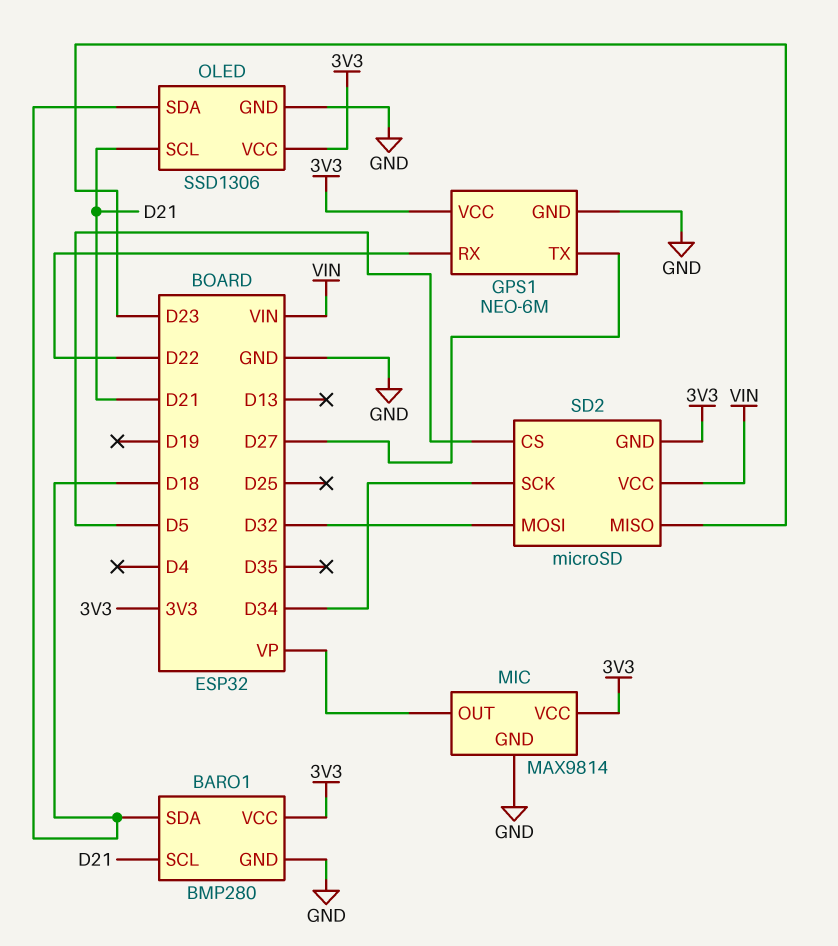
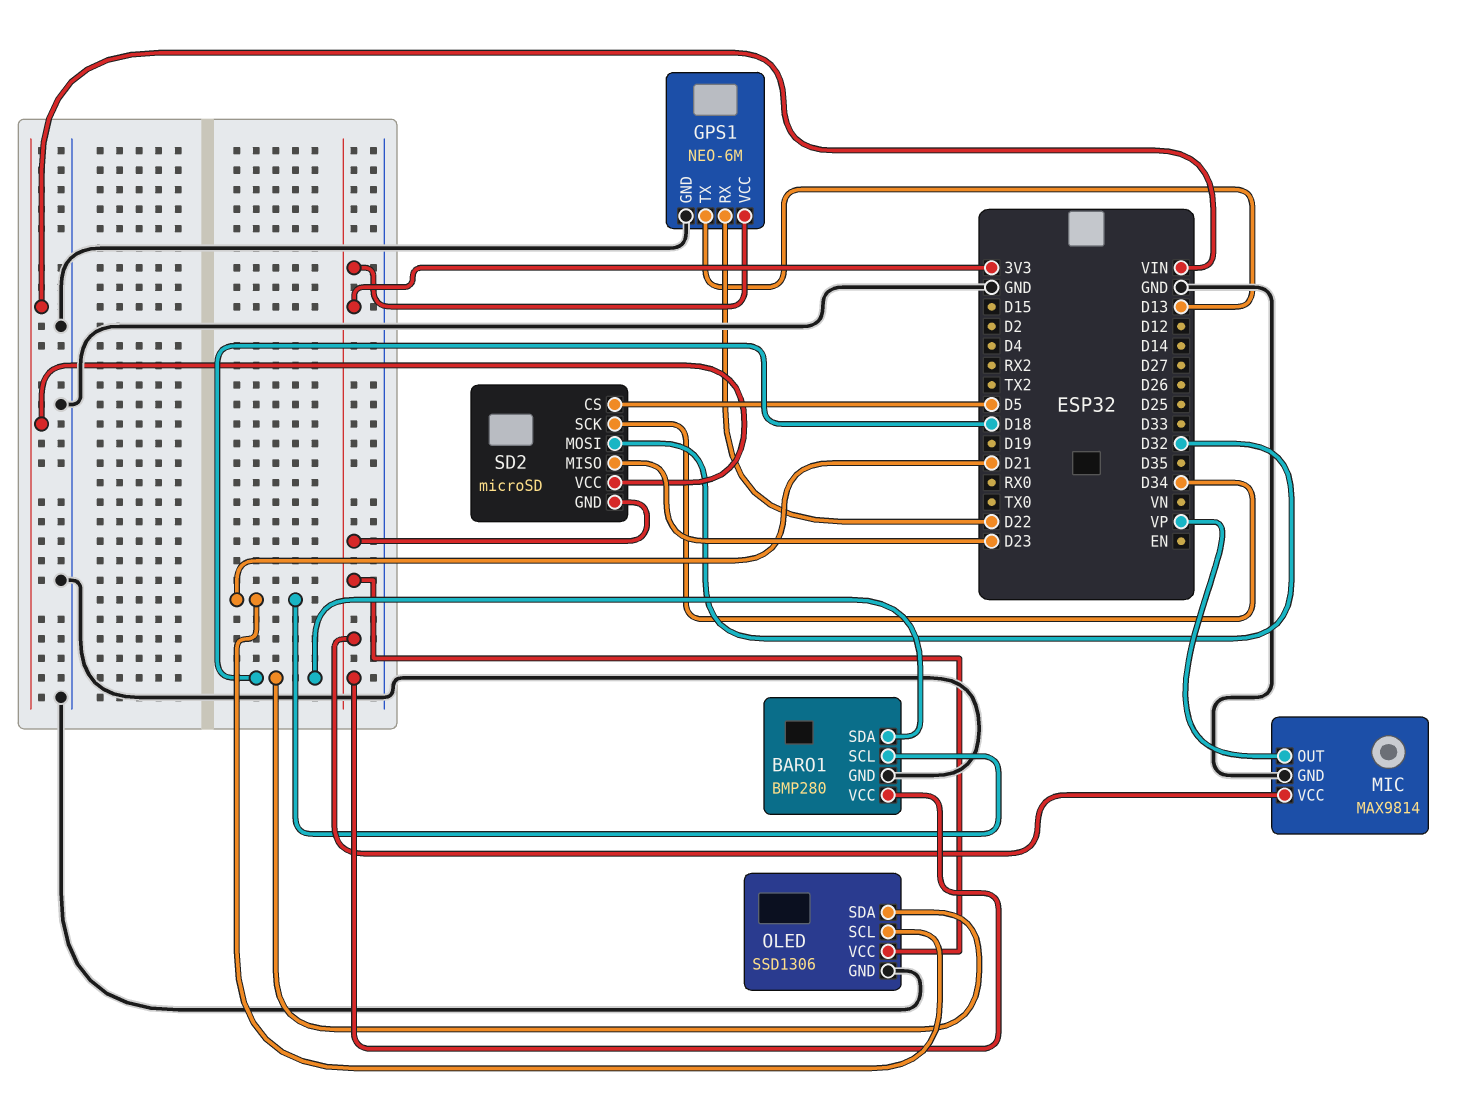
GPS1 pin TX: D27 -> D13

